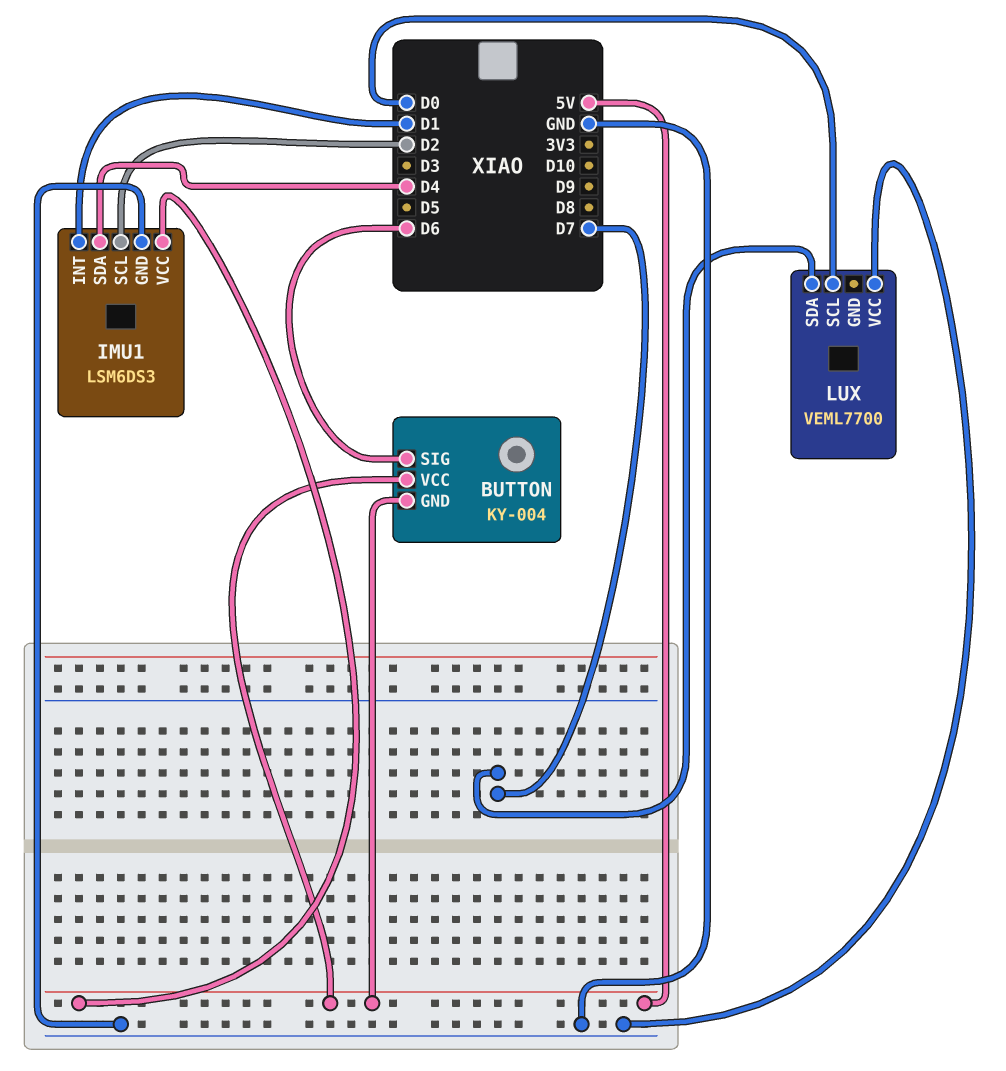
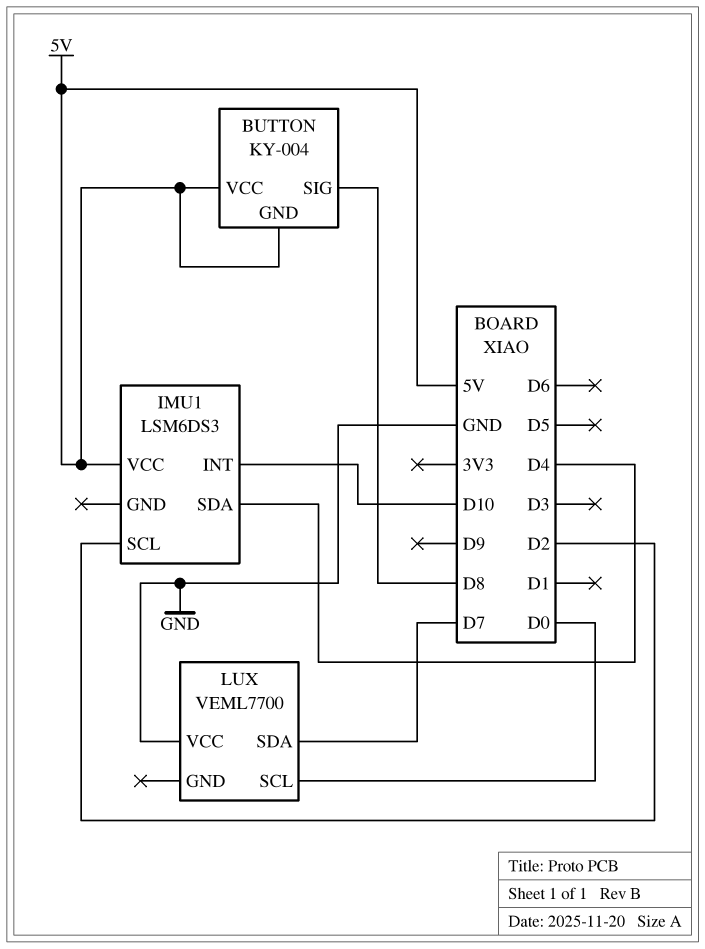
BUTTON pin SIG: D6 -> D8
IMU1 pin GND: GND -> none
IMU1 pin INT: D1 -> D10

